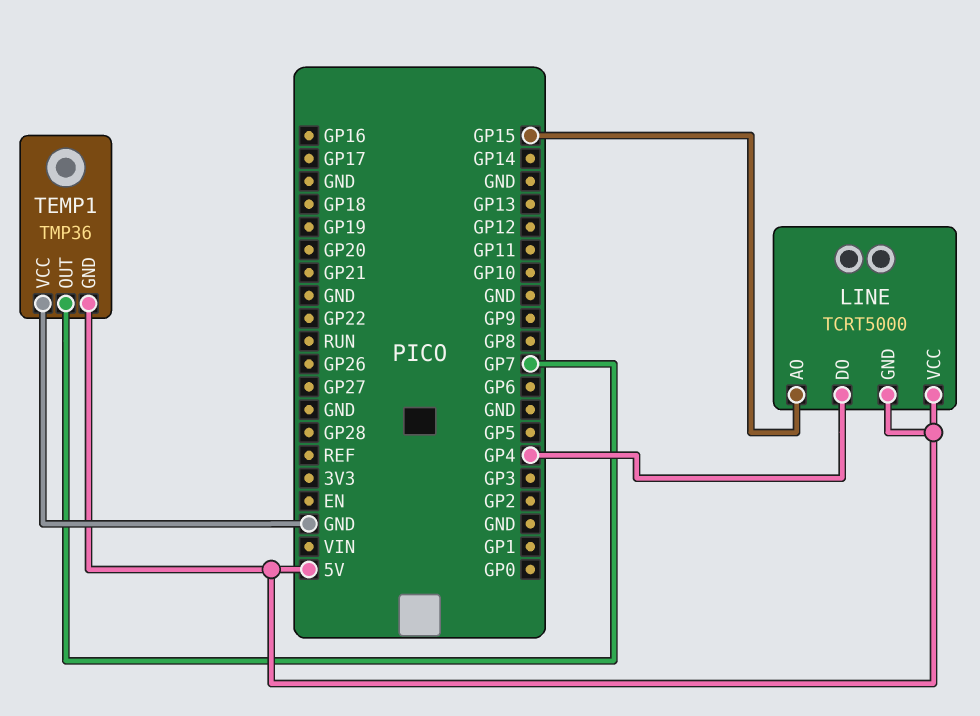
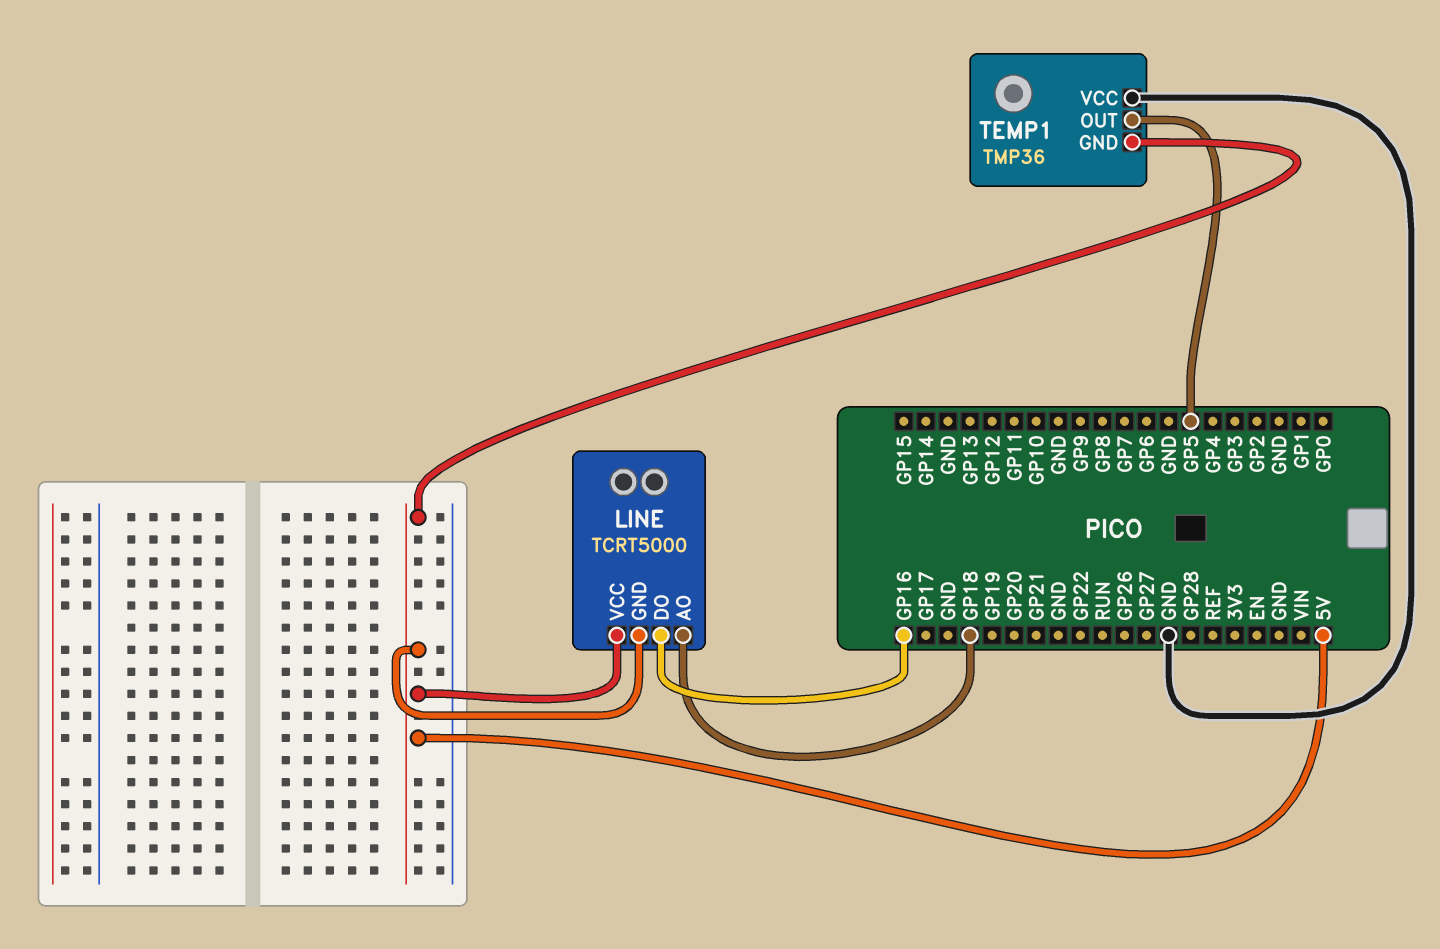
LINE pin AO: GP15 -> GP18
LINE pin DO: GP4 -> GP16
TEMP1 pin OUT: GP7 -> GP5

